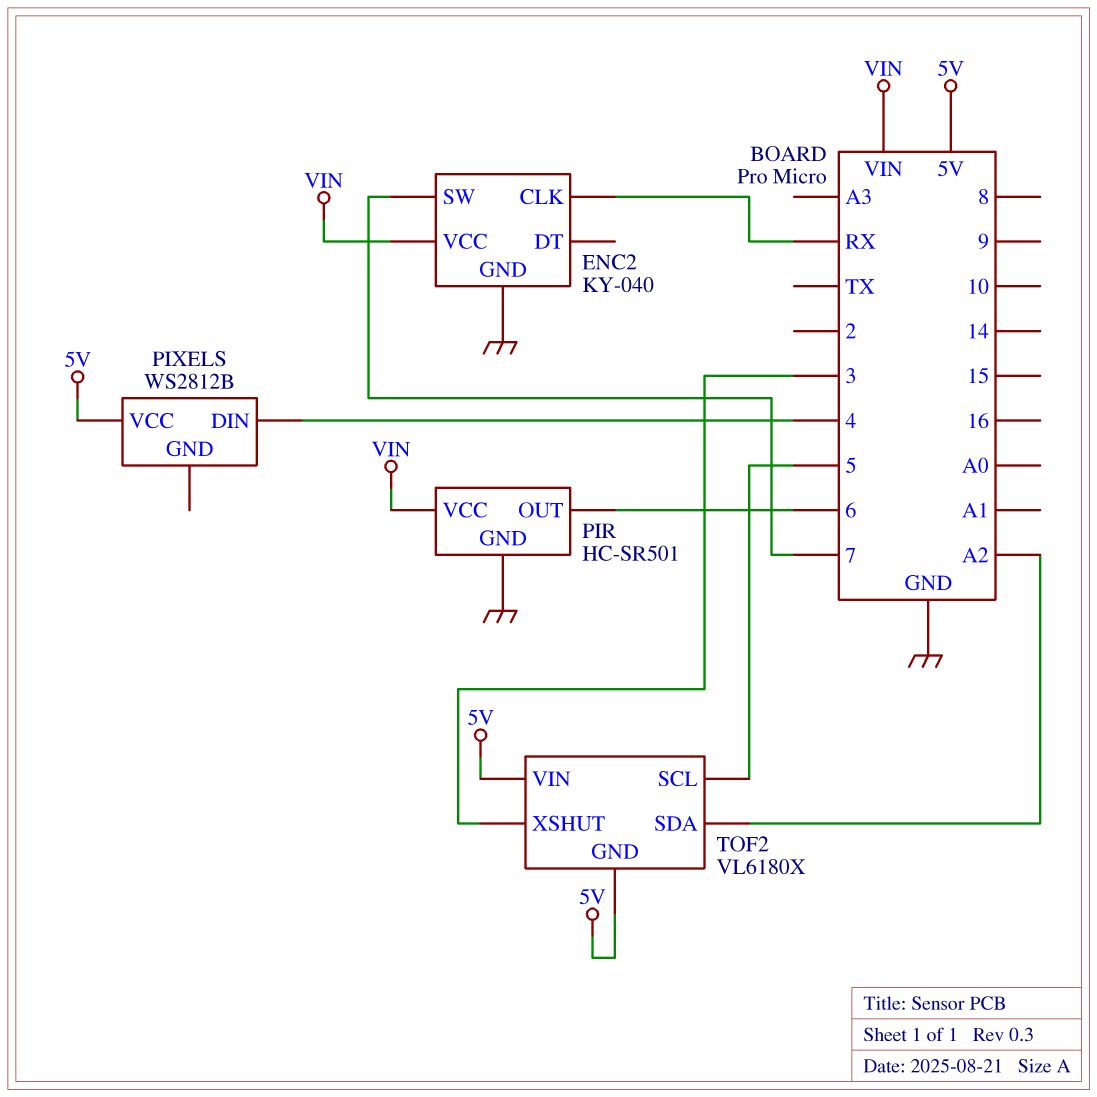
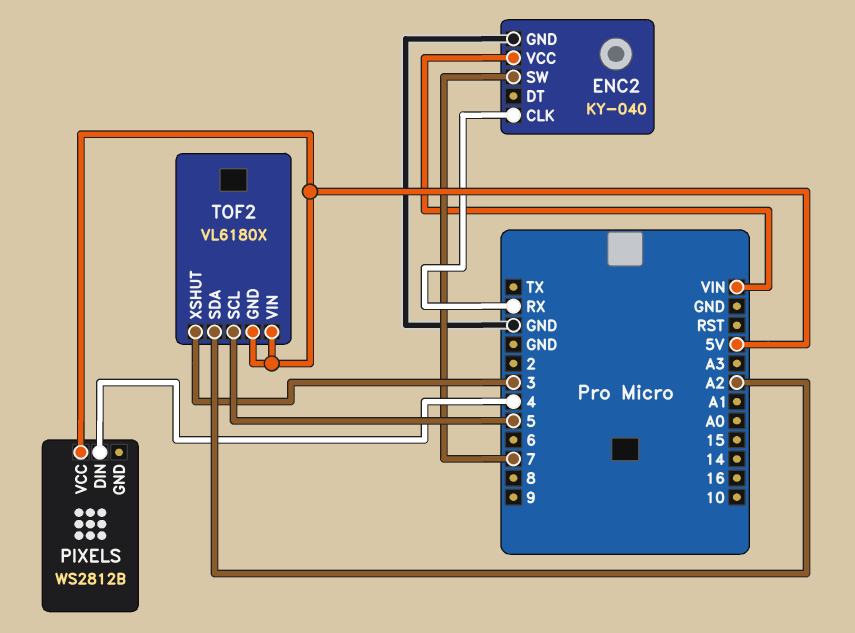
PIR: HC-SR501 -> none
PIR pin GND: GND -> none
PIR pin OUT: 6 -> none
PIR pin VCC: VIN -> none

